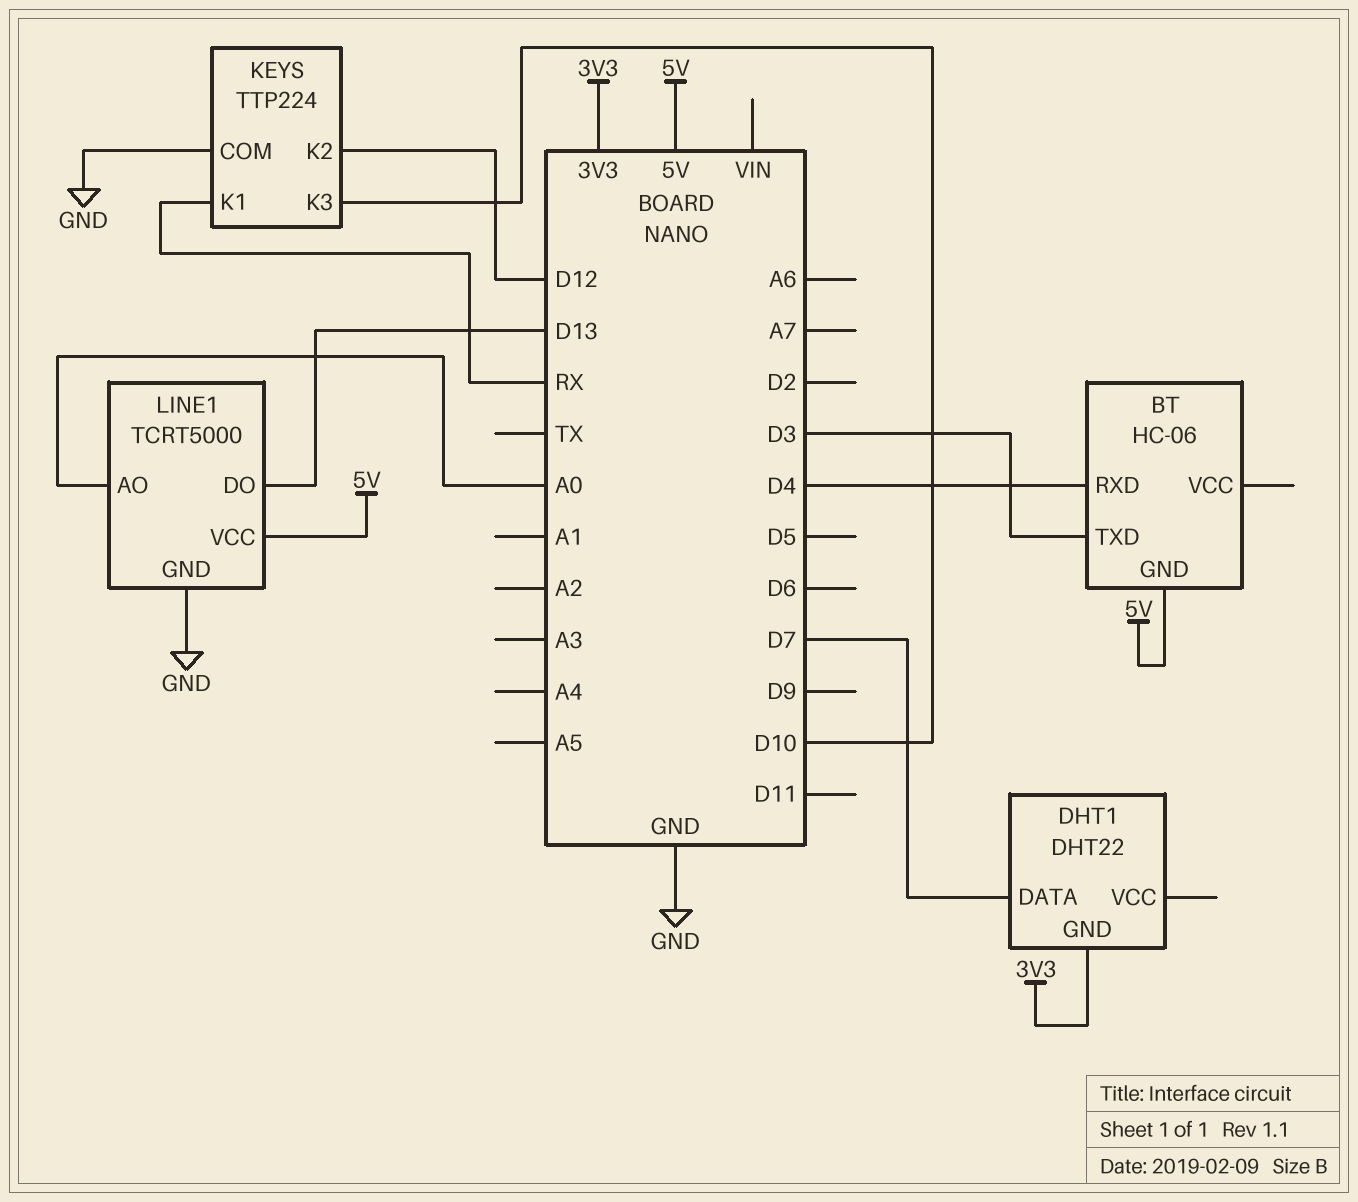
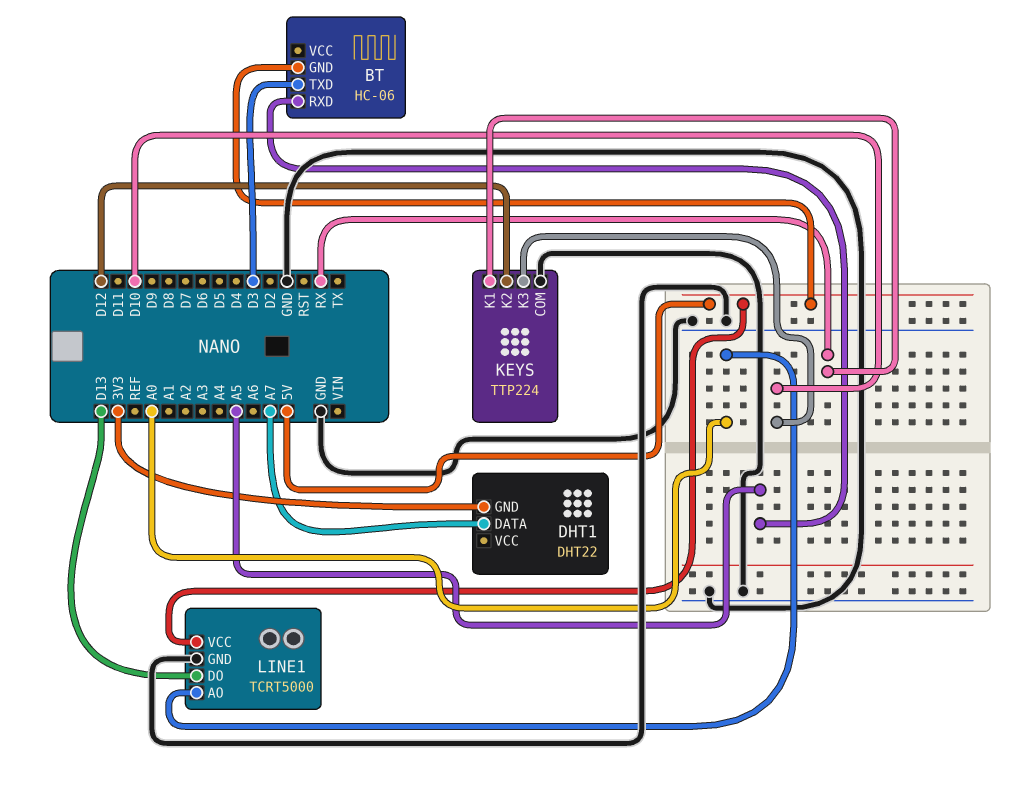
BT pin RXD: D4 -> A5
DHT1 pin DATA: D7 -> A7

